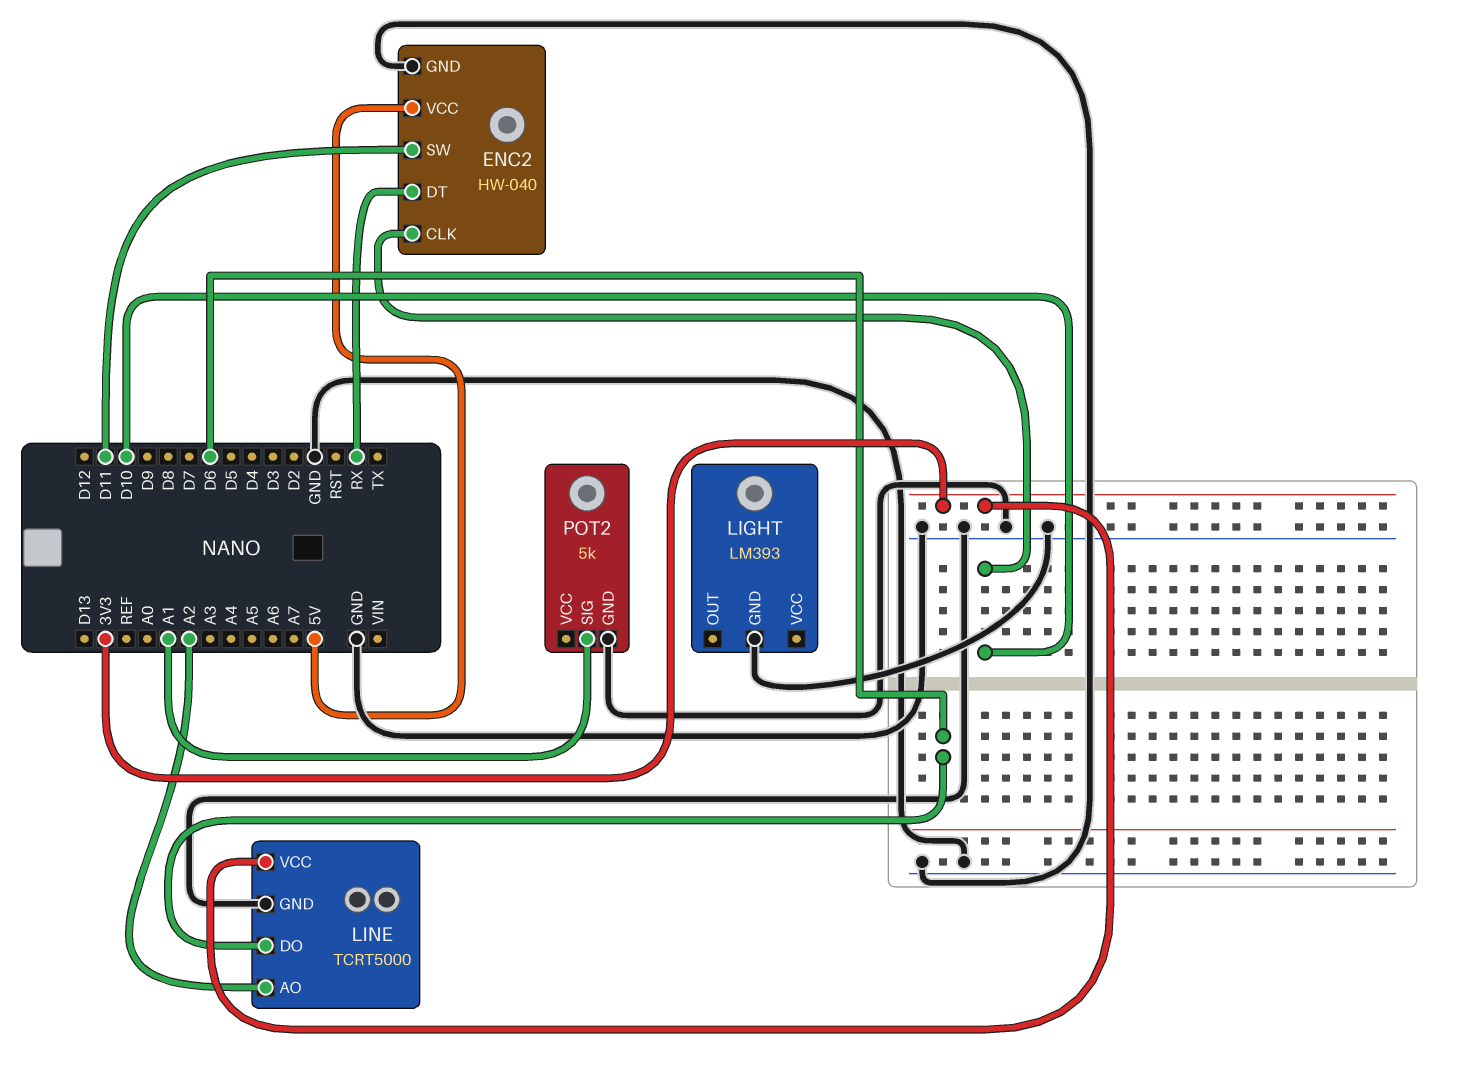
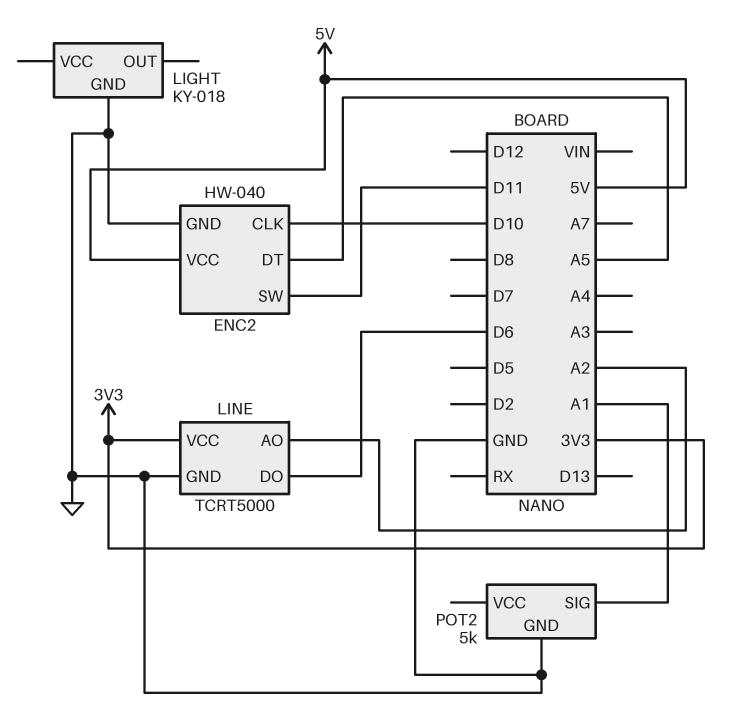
ENC2 pin DT: RX -> A5
LIGHT: LM393 -> KY-018

